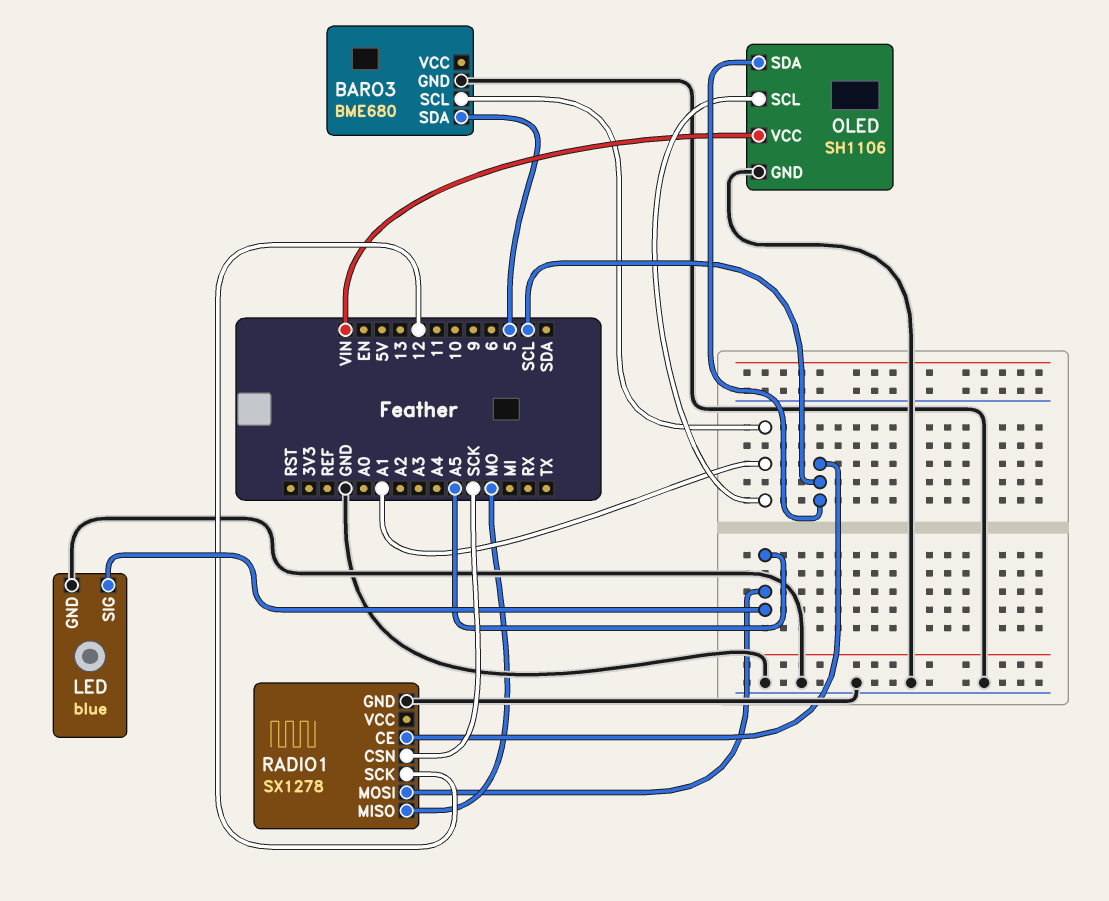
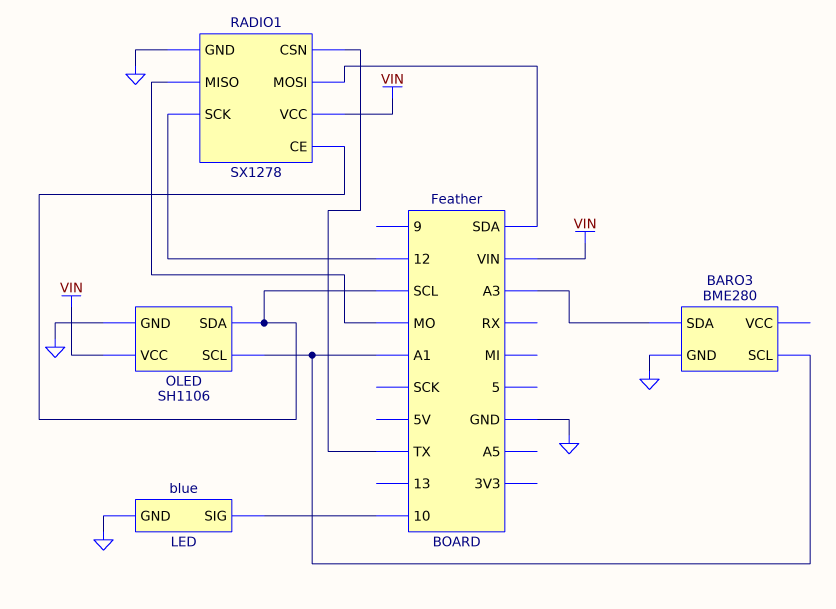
BARO3: BME680 -> BME280
BARO3 pin SDA: 5 -> A3
LED pin SIG: A5 -> 10
RADIO1 pin CSN: SCK -> TX
RADIO1 pin MOSI: A5 -> SDA
RADIO1 pin VCC: none -> VIN

